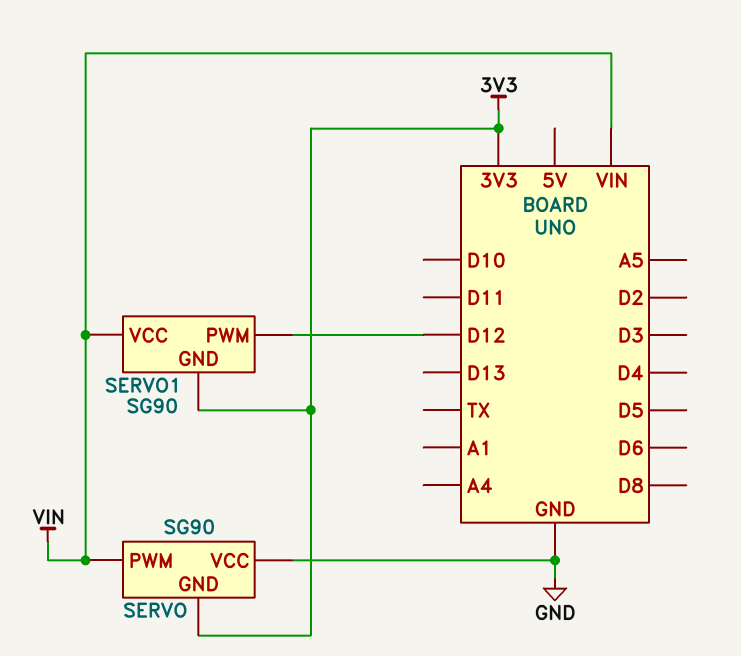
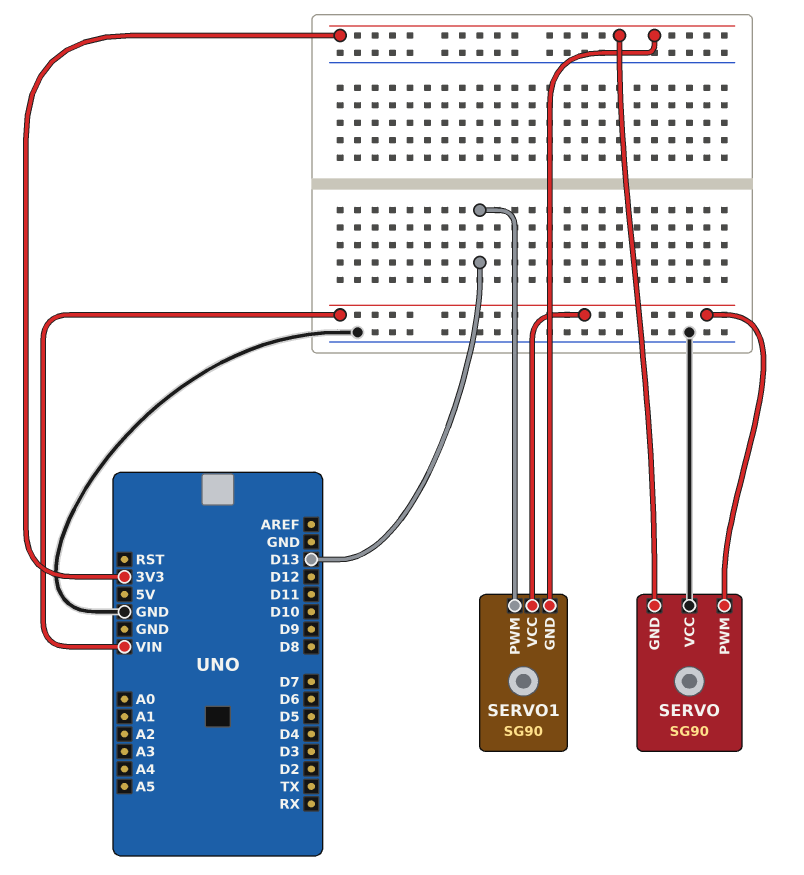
SERVO1 pin PWM: D12 -> D13

